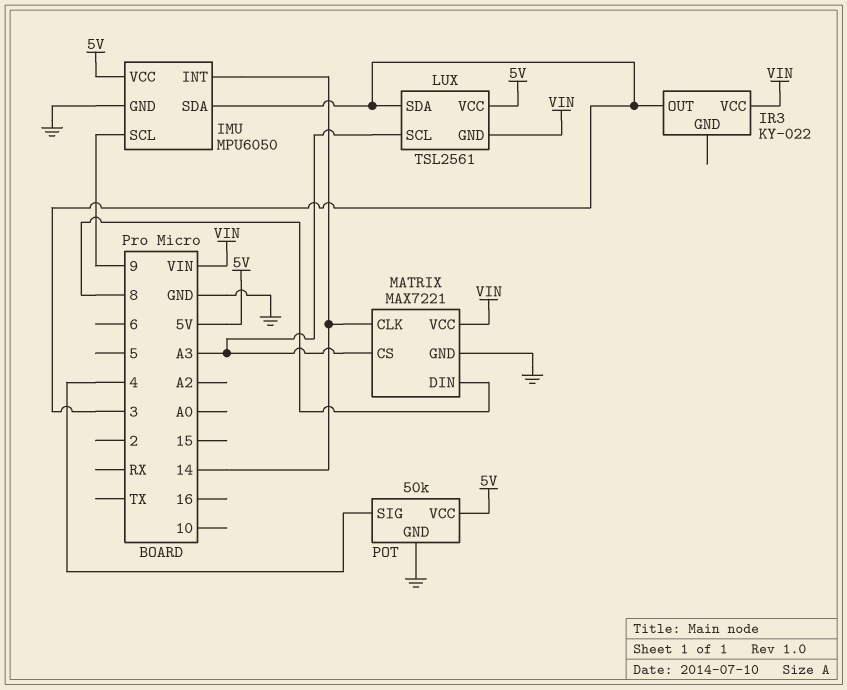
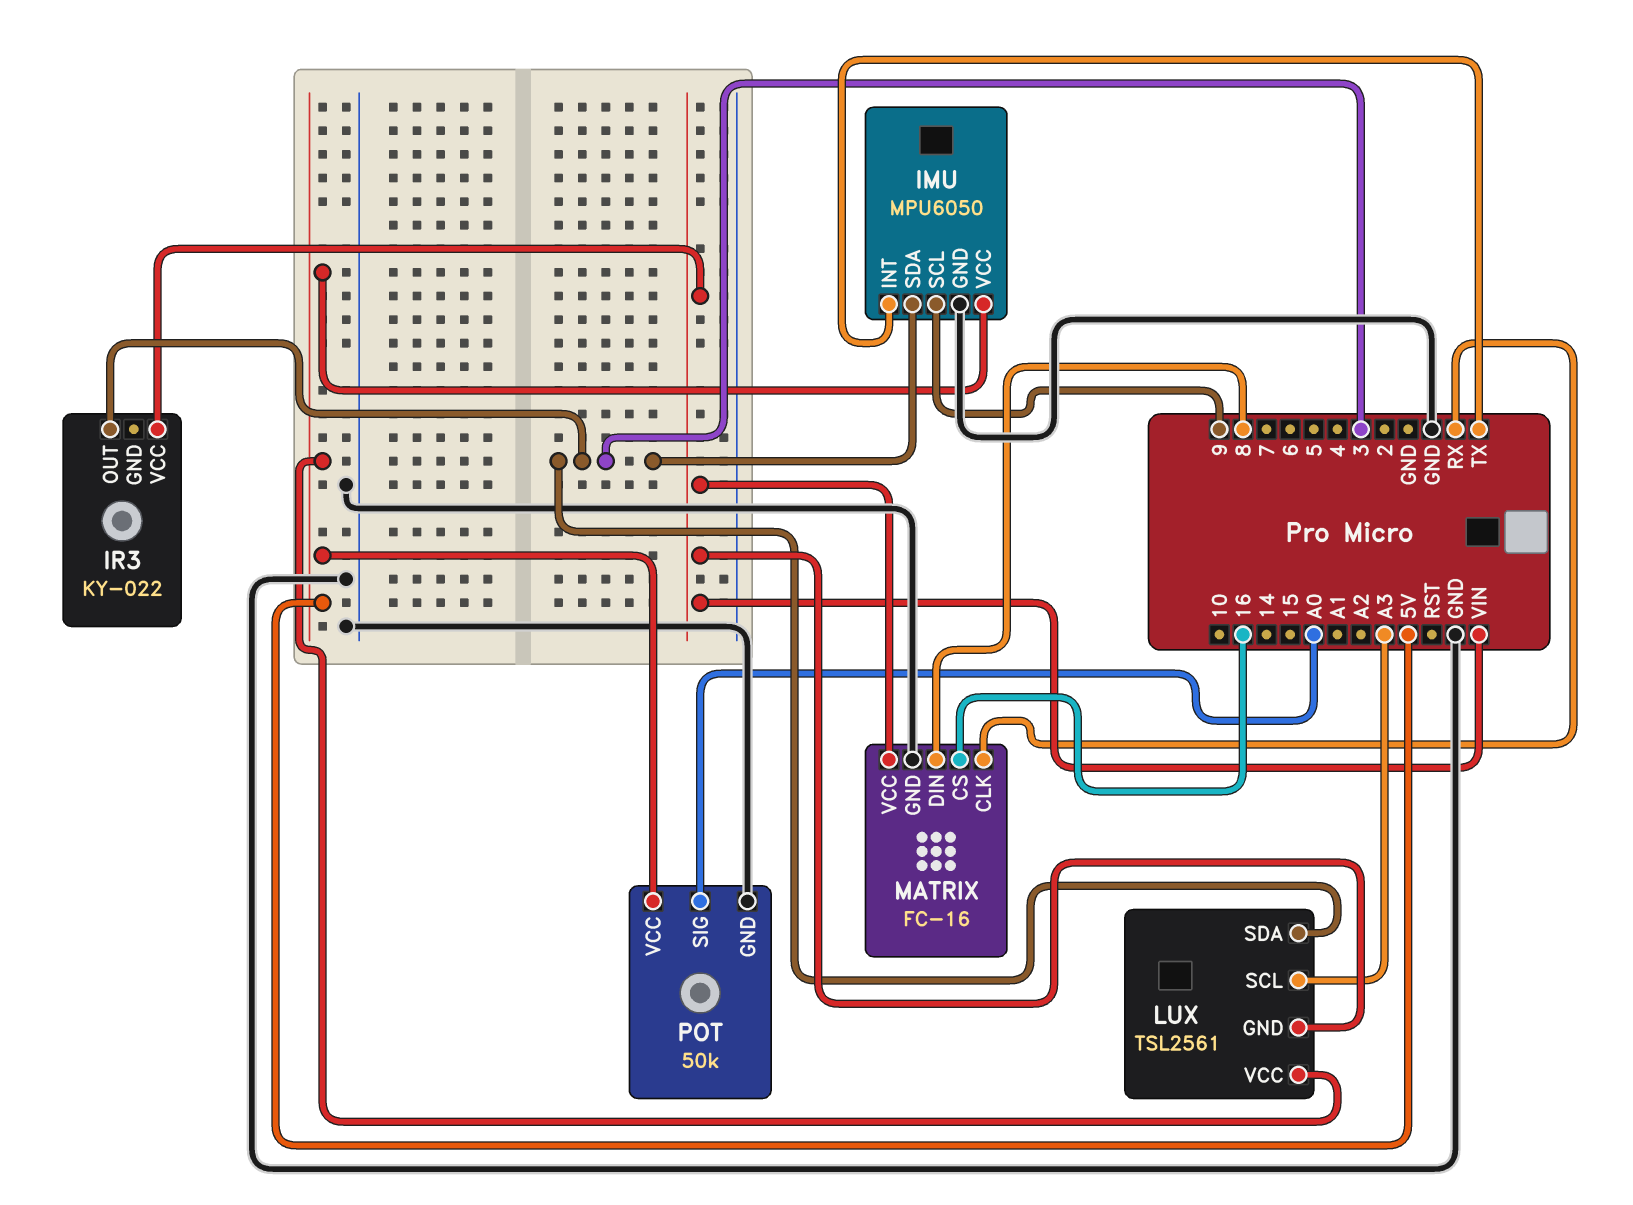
IMU pin INT: 14 -> TX
MATRIX: MAX7221 -> FC-16
MATRIX pin CLK: 14 -> RX
MATRIX pin CS: A3 -> 16
POT pin SIG: 4 -> A0

